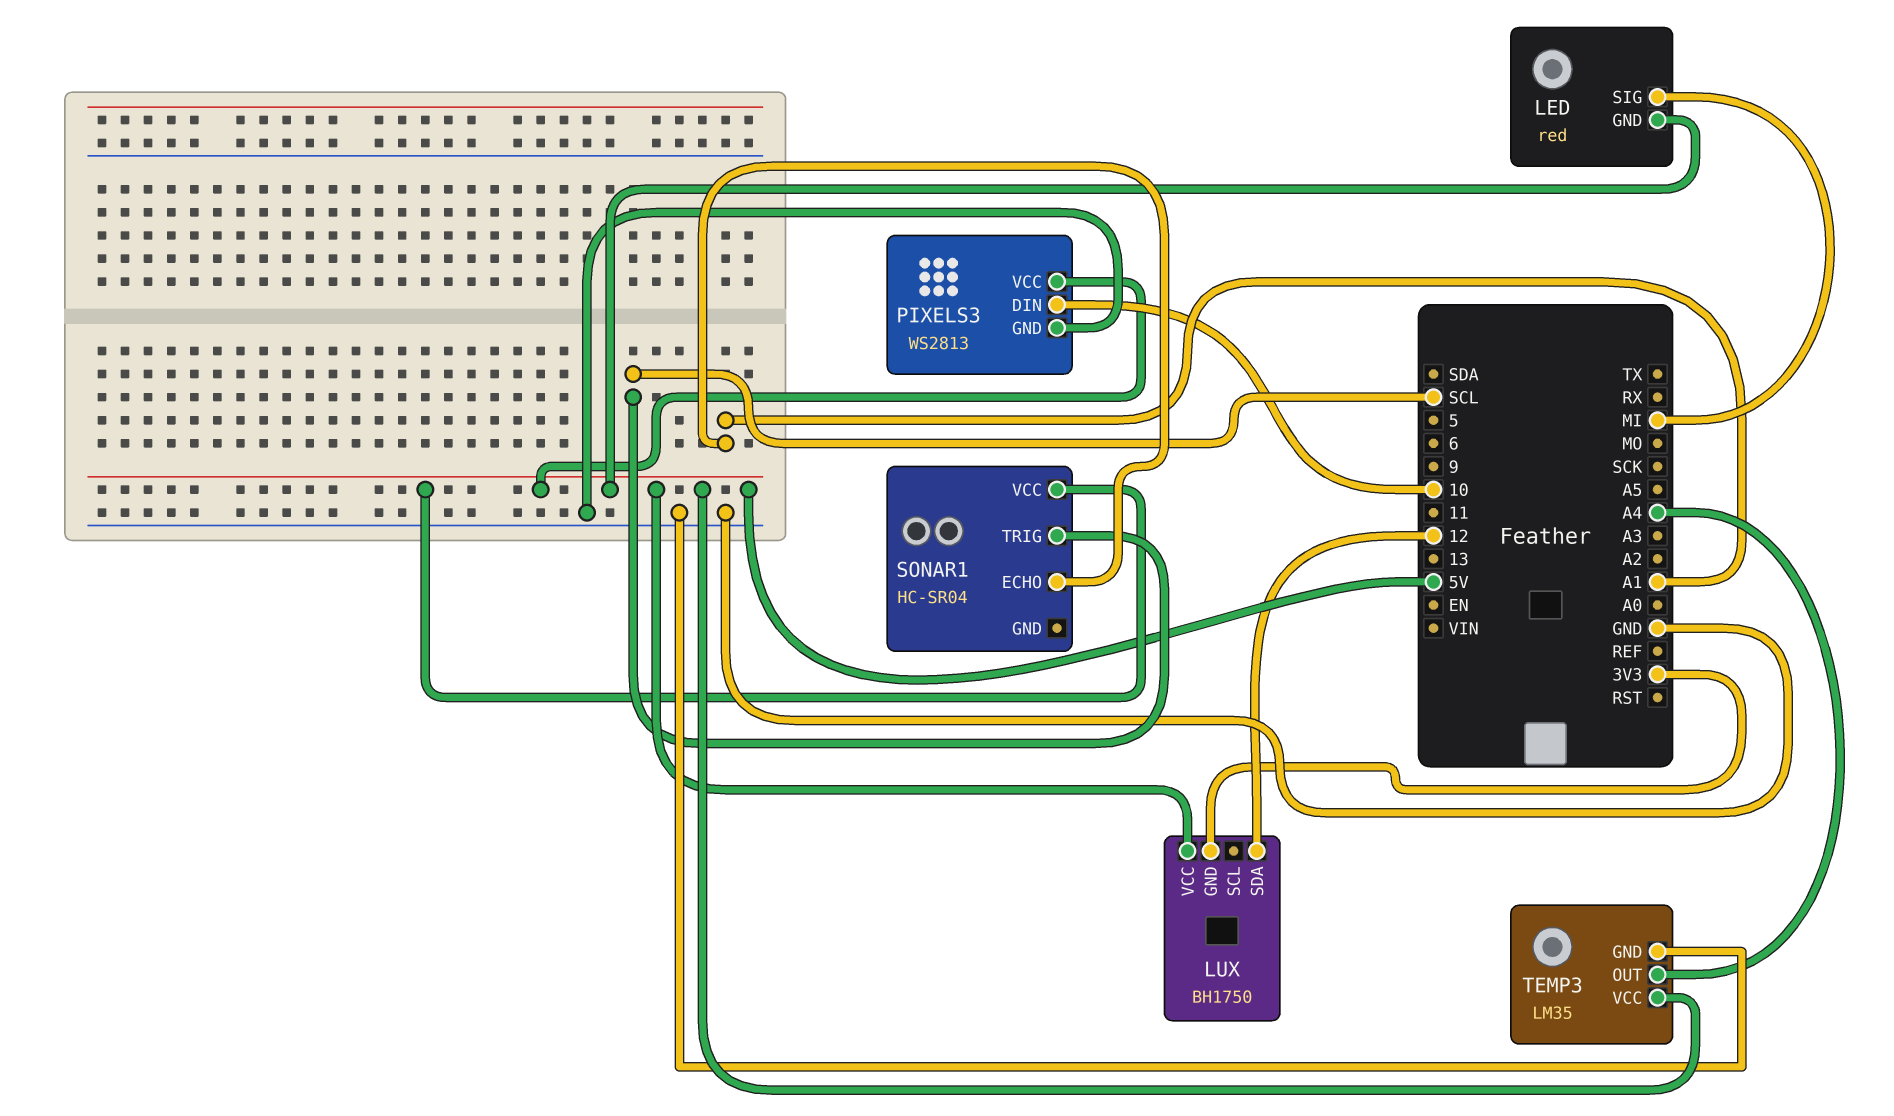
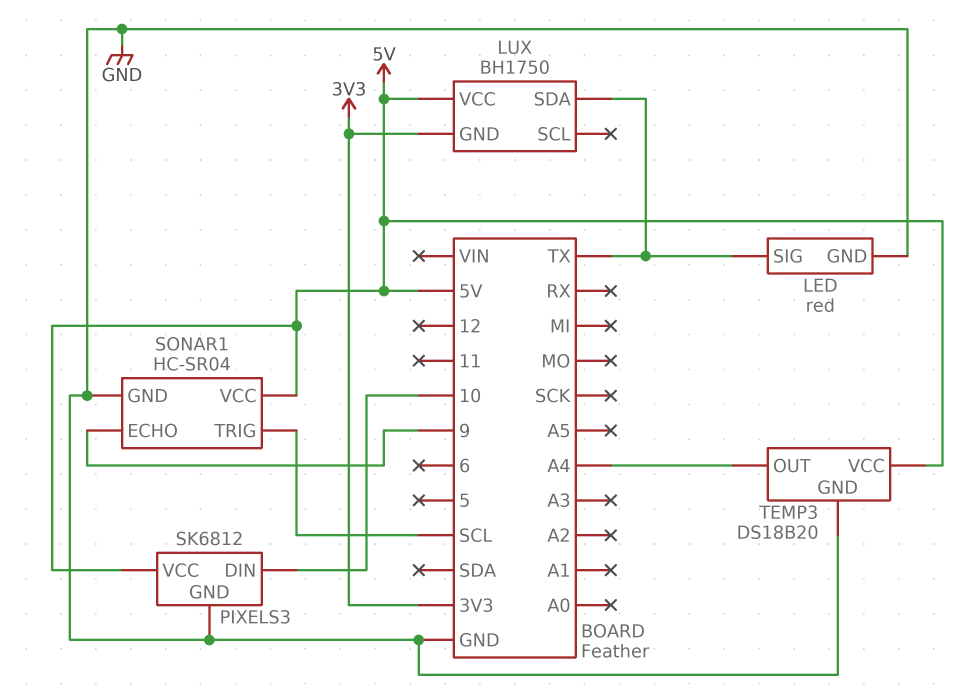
LED pin GND: 5V -> GND
LED pin SIG: MI -> TX
LUX pin SDA: 12 -> TX
PIXELS3: WS2813 -> SK6812
SONAR1 pin ECHO: A1 -> 9
SONAR1 pin GND: none -> GND
TEMP3: LM35 -> DS18B20

